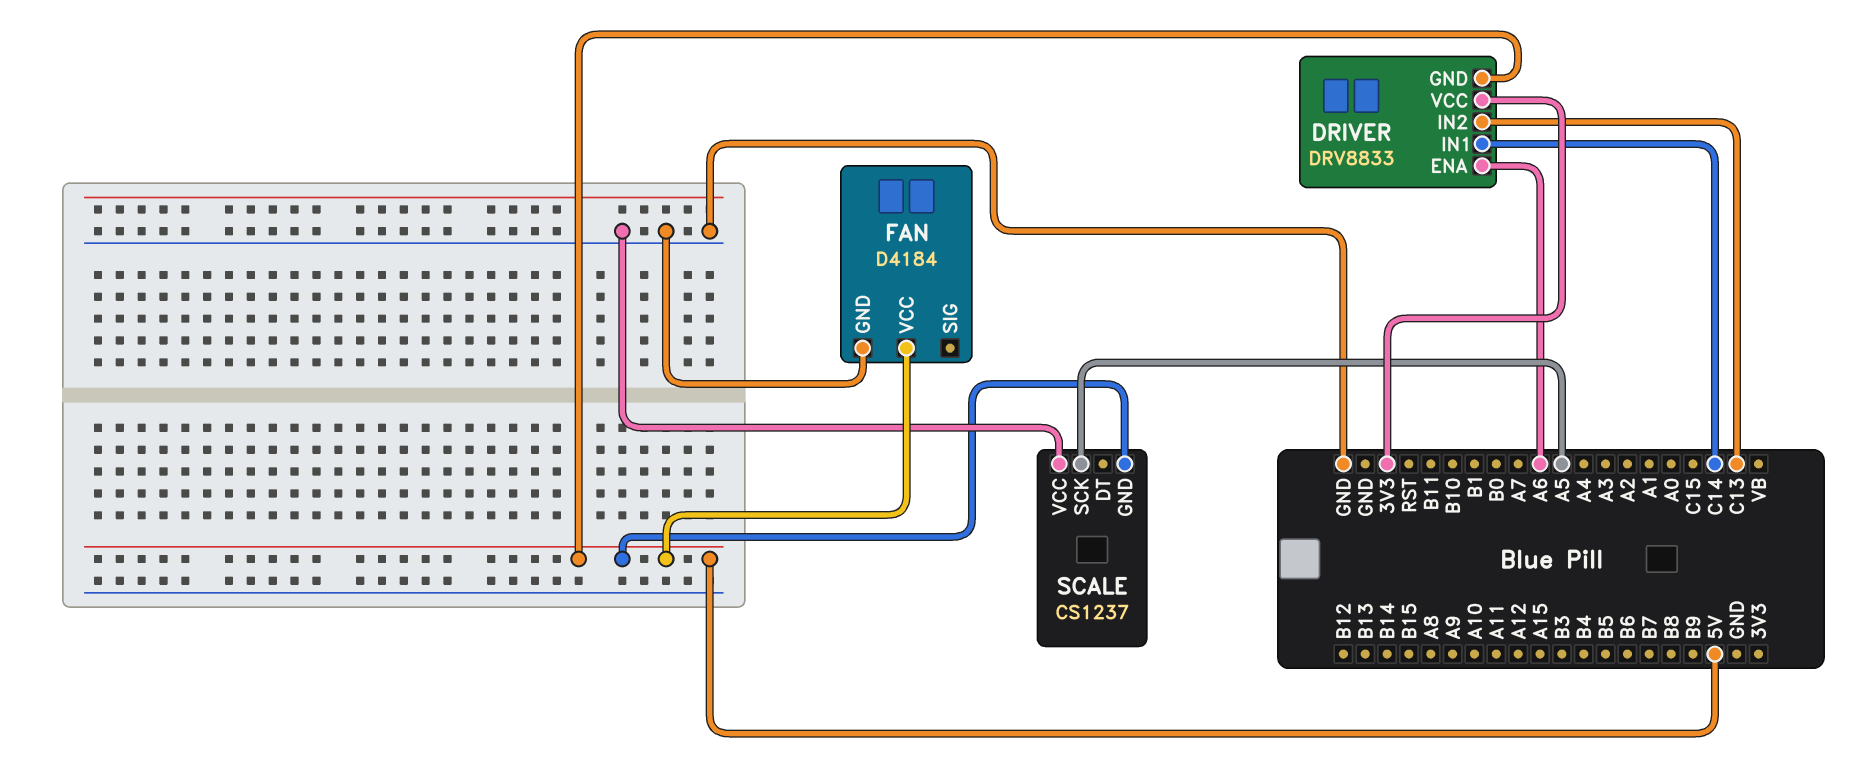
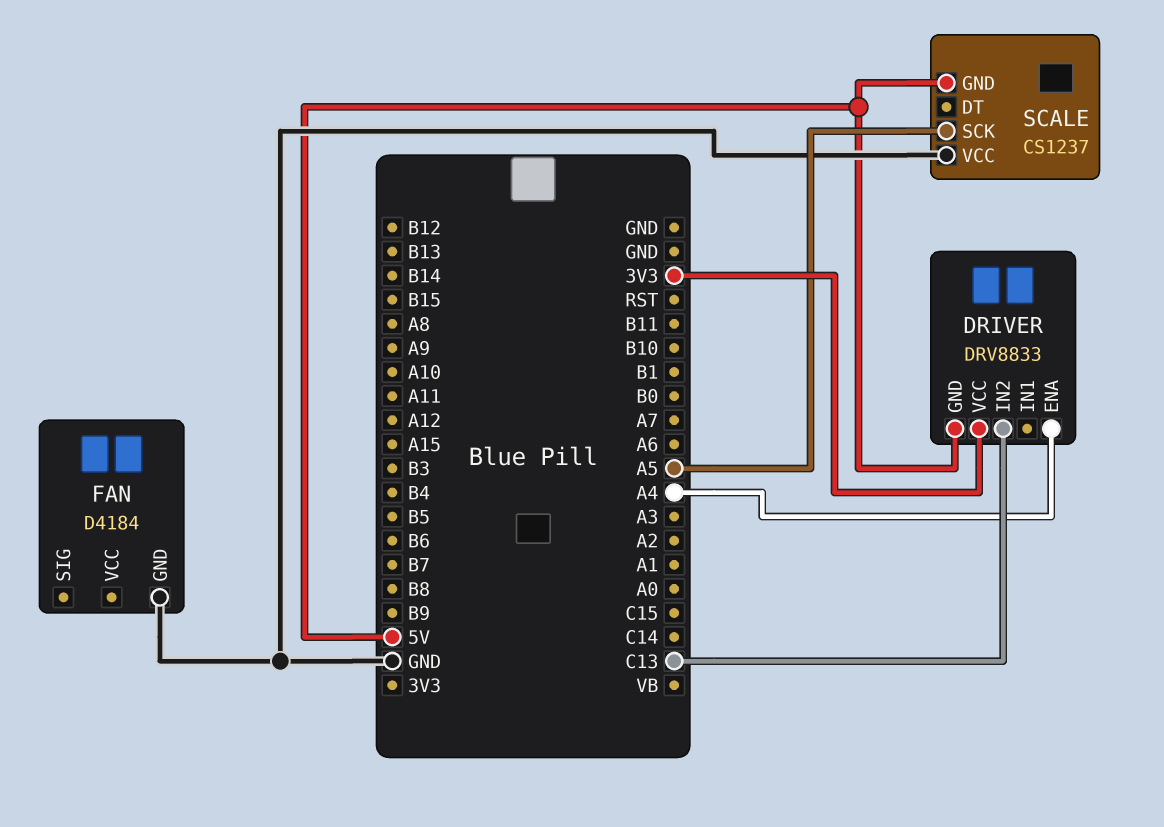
DRIVER pin ENA: A6 -> A4
DRIVER pin IN1: C14 -> none
FAN pin VCC: 5V -> none

